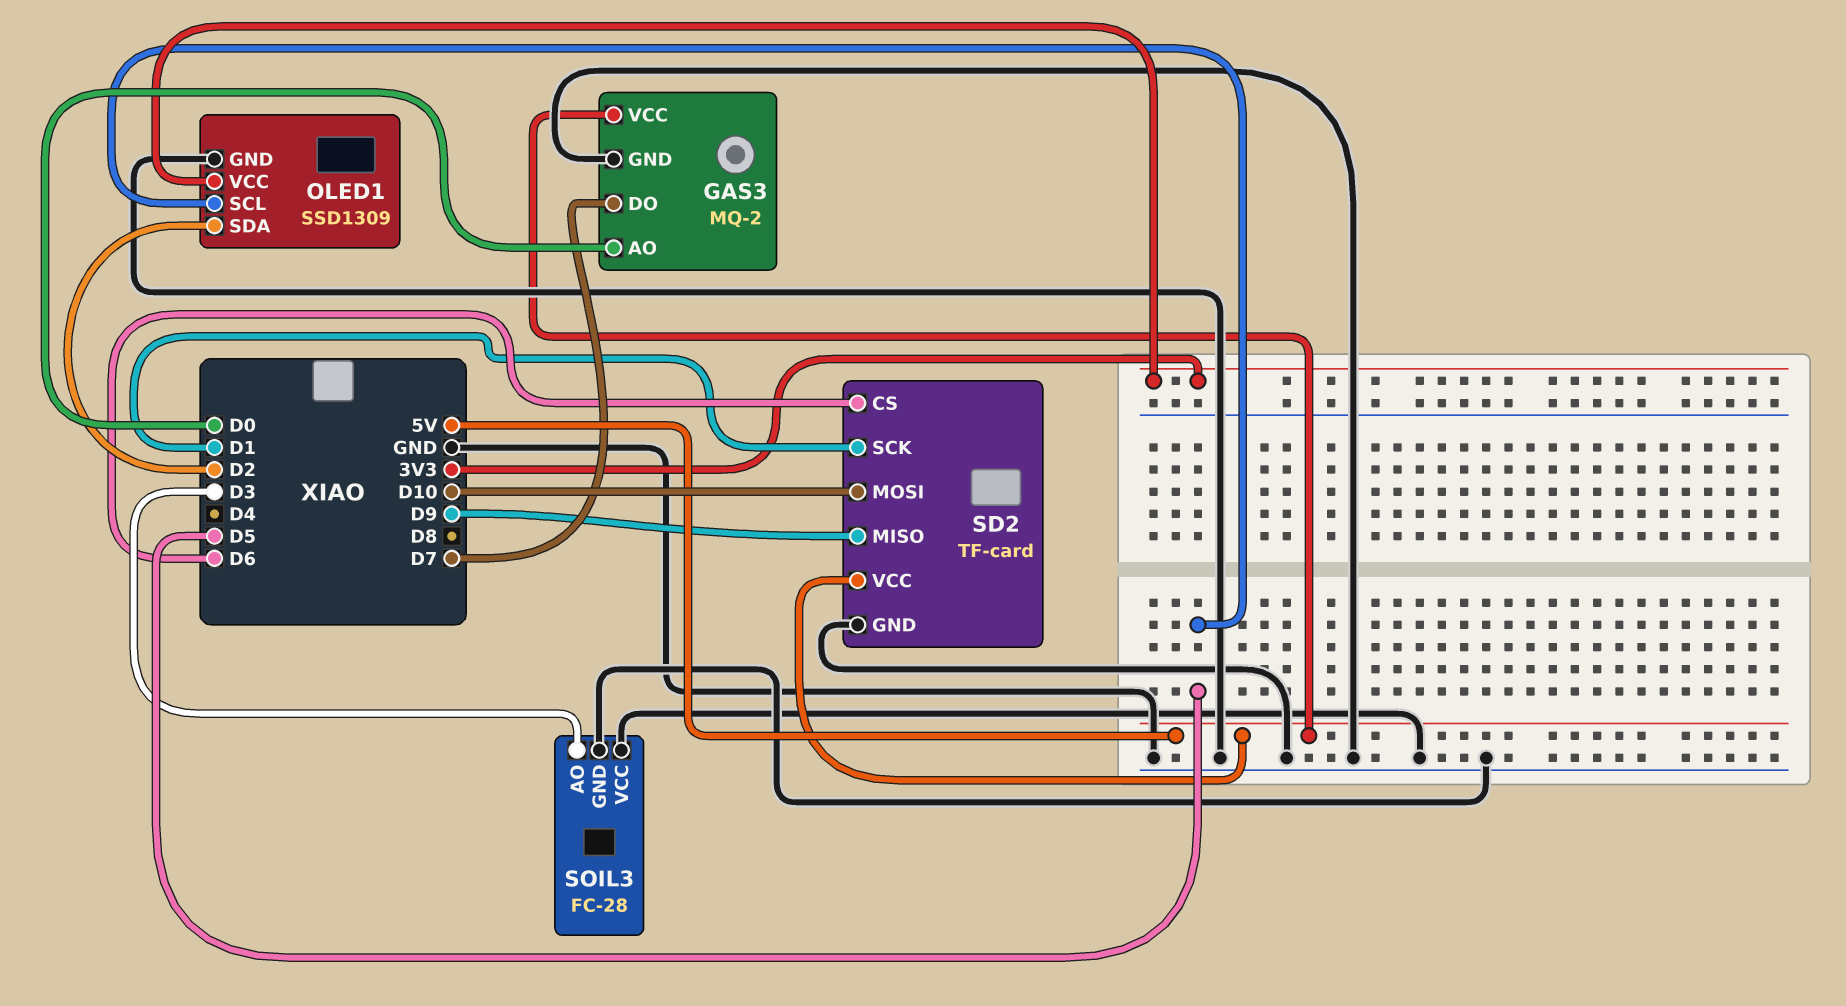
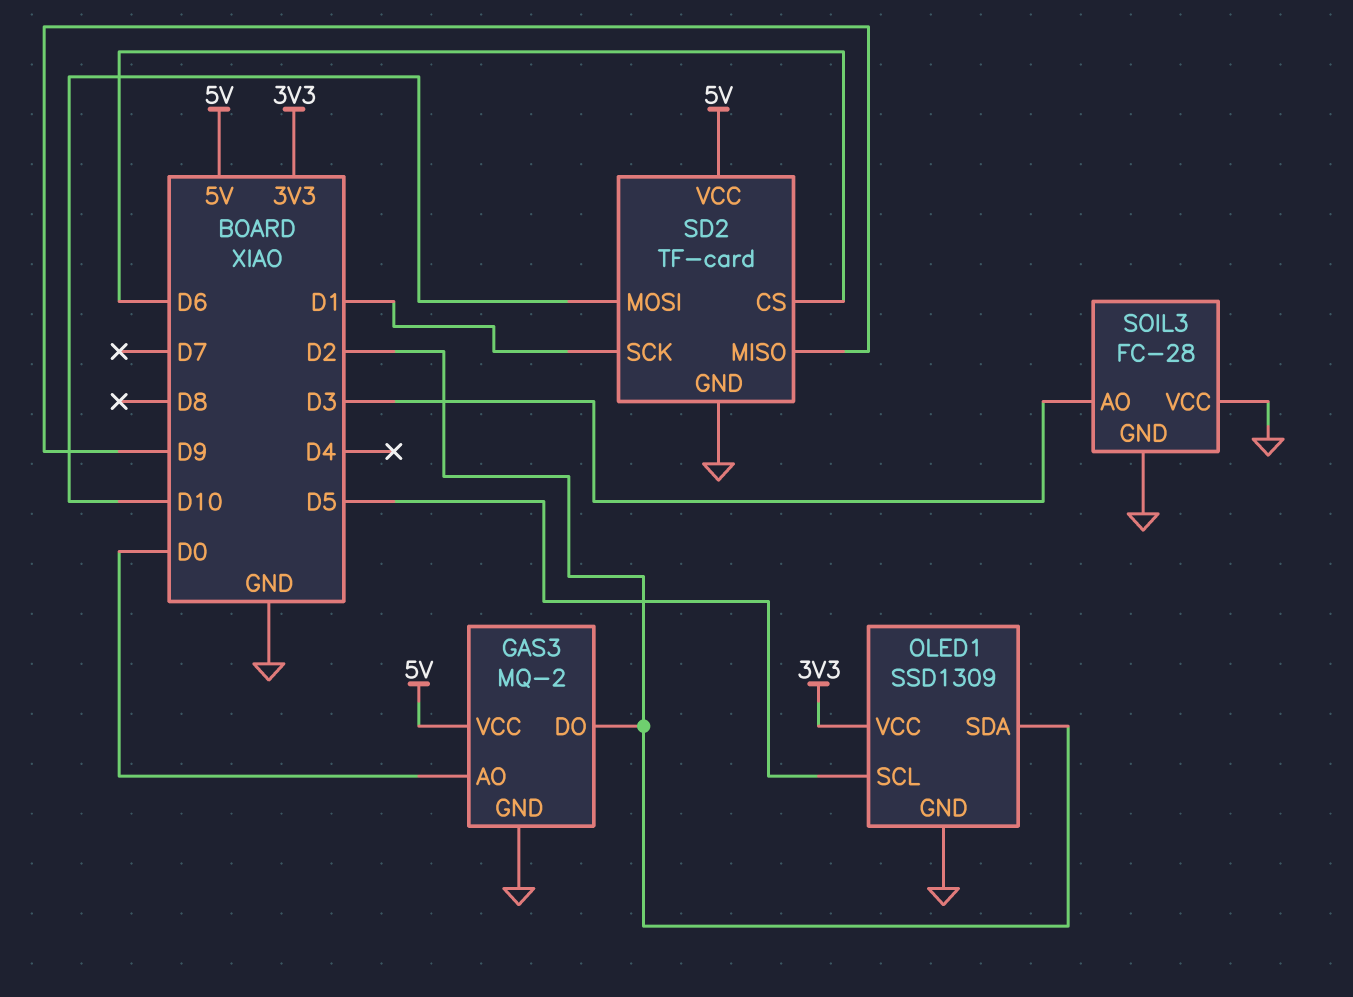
GAS3 pin DO: D7 -> D2

